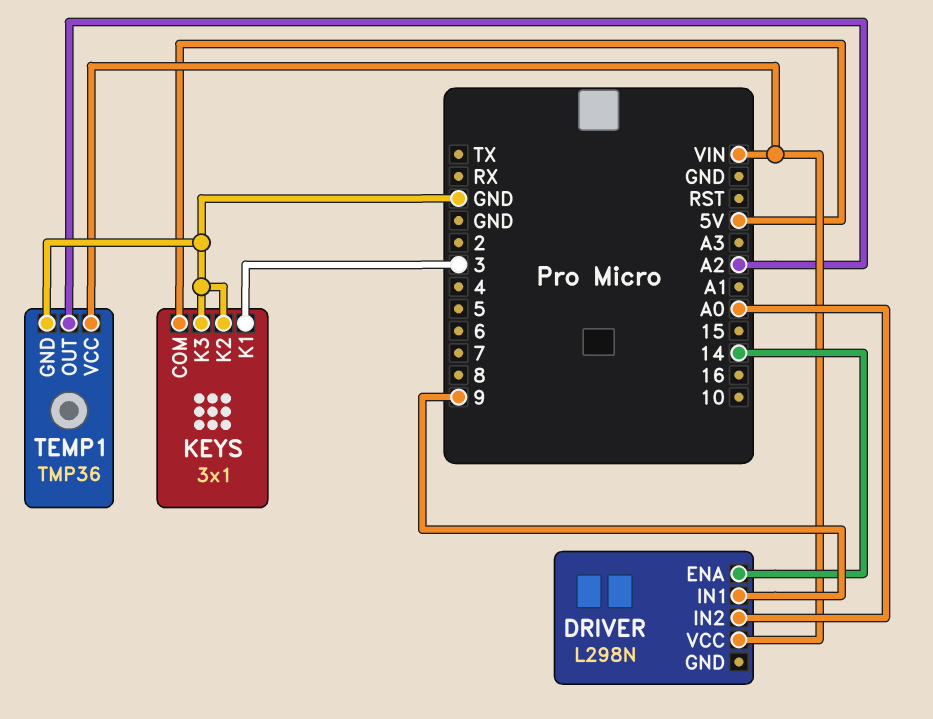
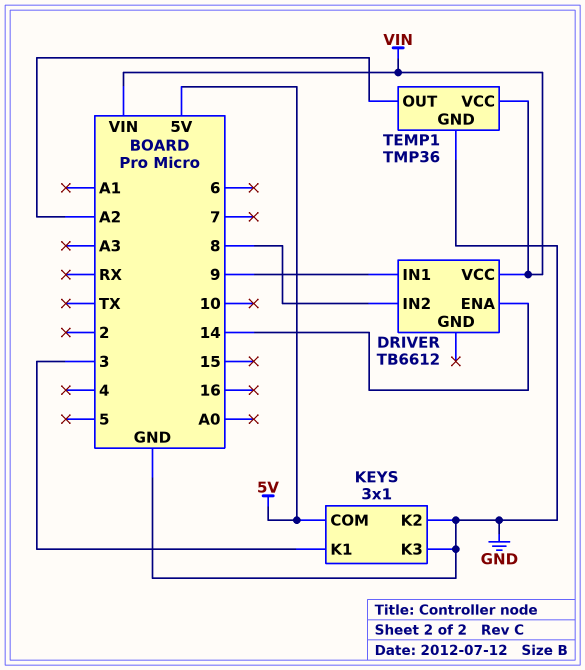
DRIVER: L298N -> TB6612
DRIVER pin IN2: A0 -> 8

